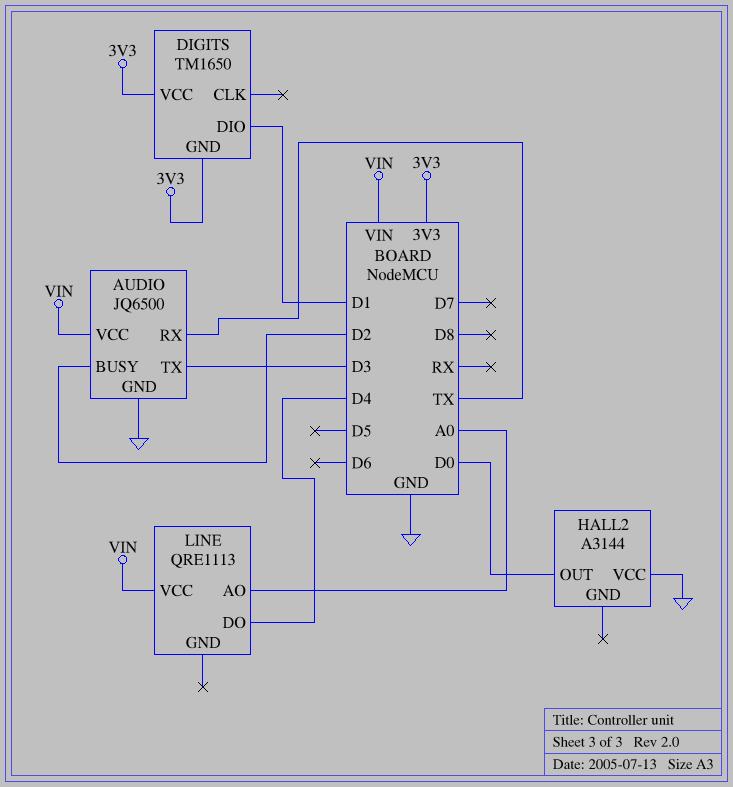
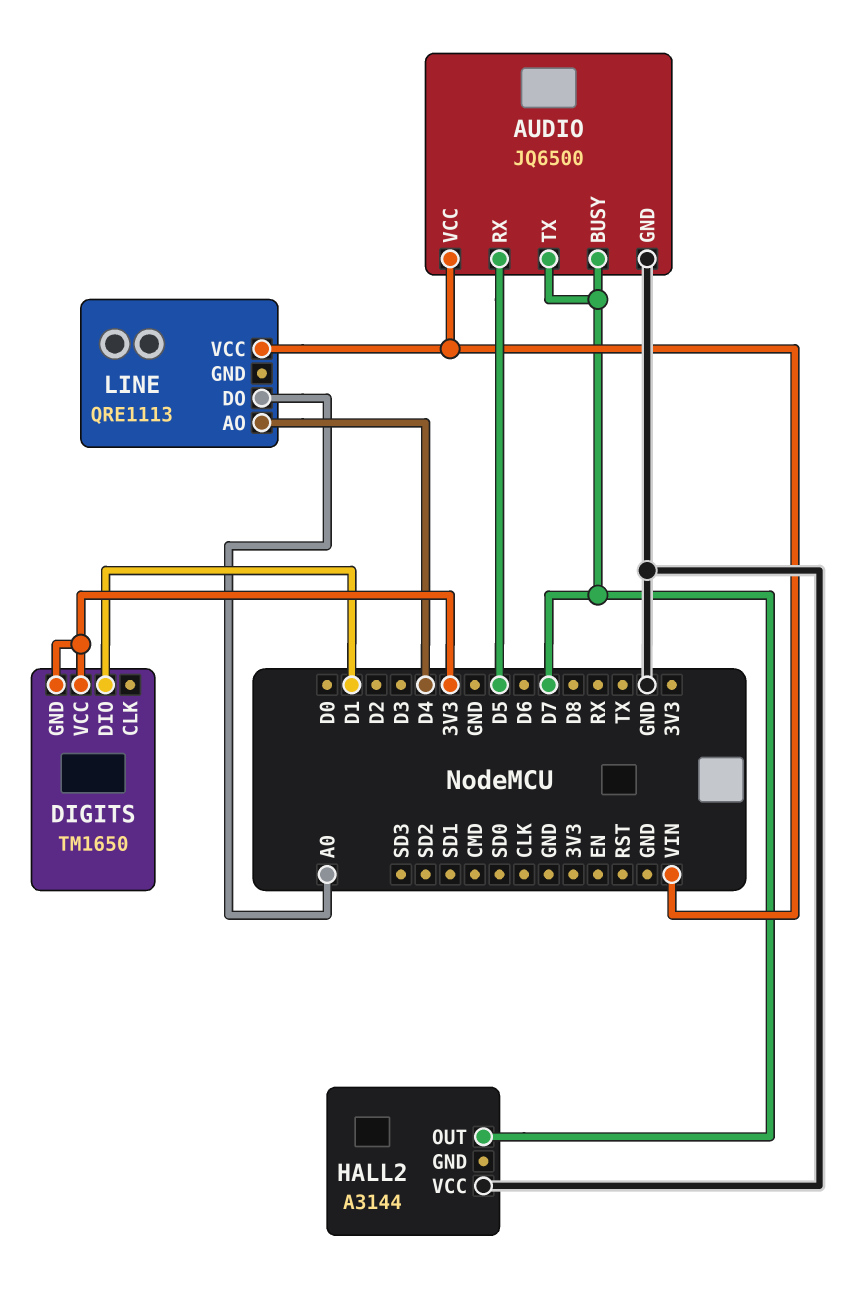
AUDIO pin BUSY: D2 -> D7
AUDIO pin RX: TX -> D5
AUDIO pin TX: D3 -> D7
HALL2 pin OUT: D0 -> D7
LINE pin AO: A0 -> D4
LINE pin DO: D4 -> A0

